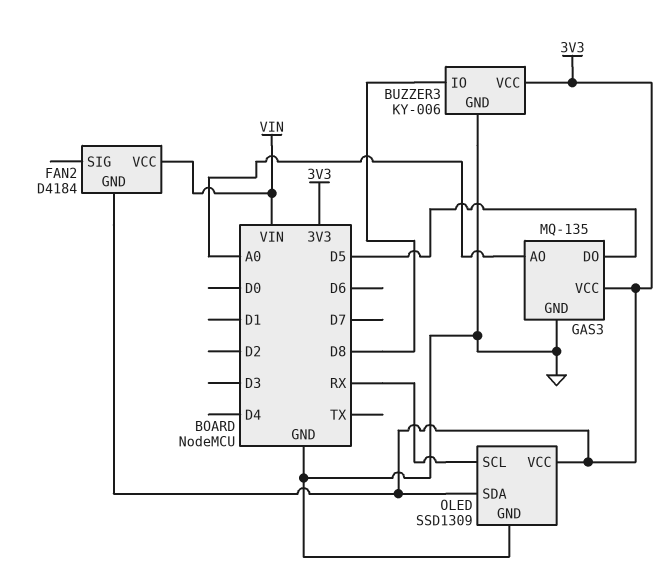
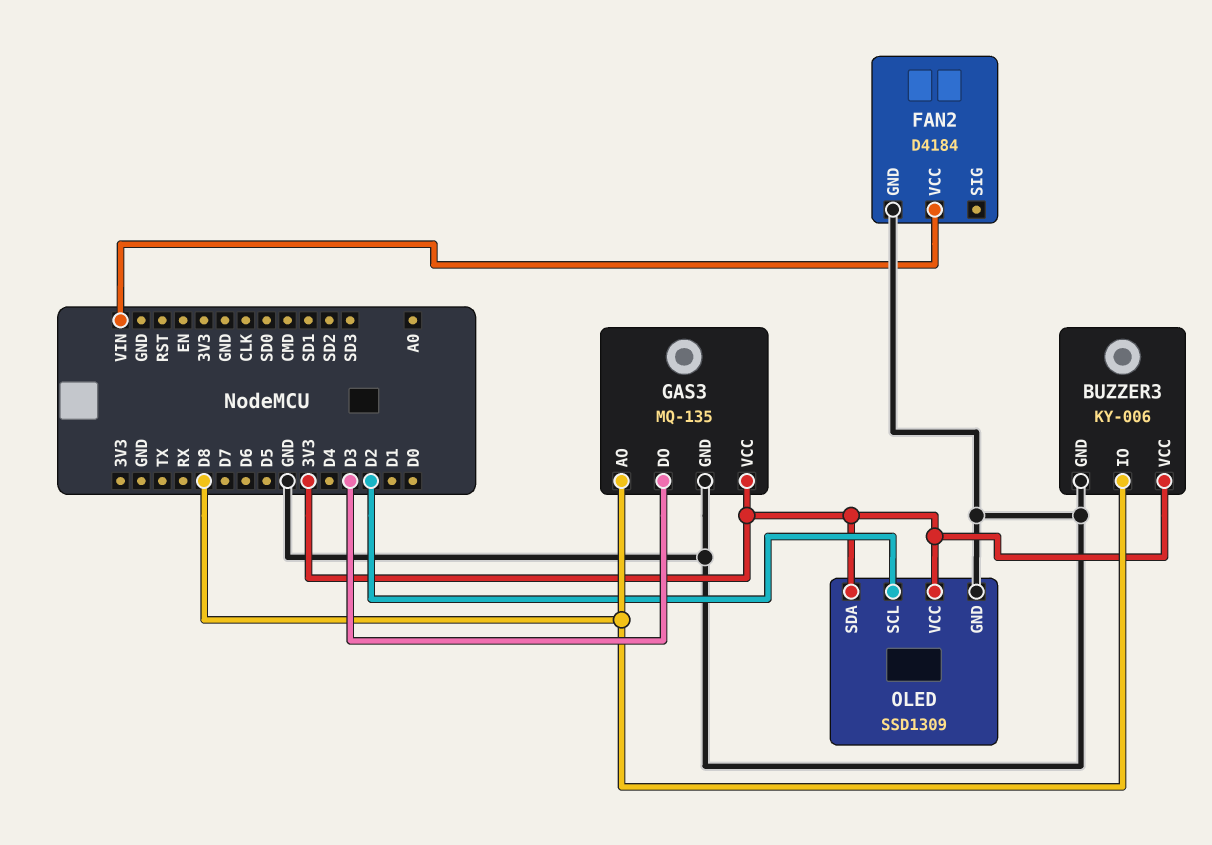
FAN2 pin GND: 3V3 -> GND
GAS3 pin AO: A0 -> D8
GAS3 pin DO: D5 -> D3
OLED pin SCL: RX -> D2

